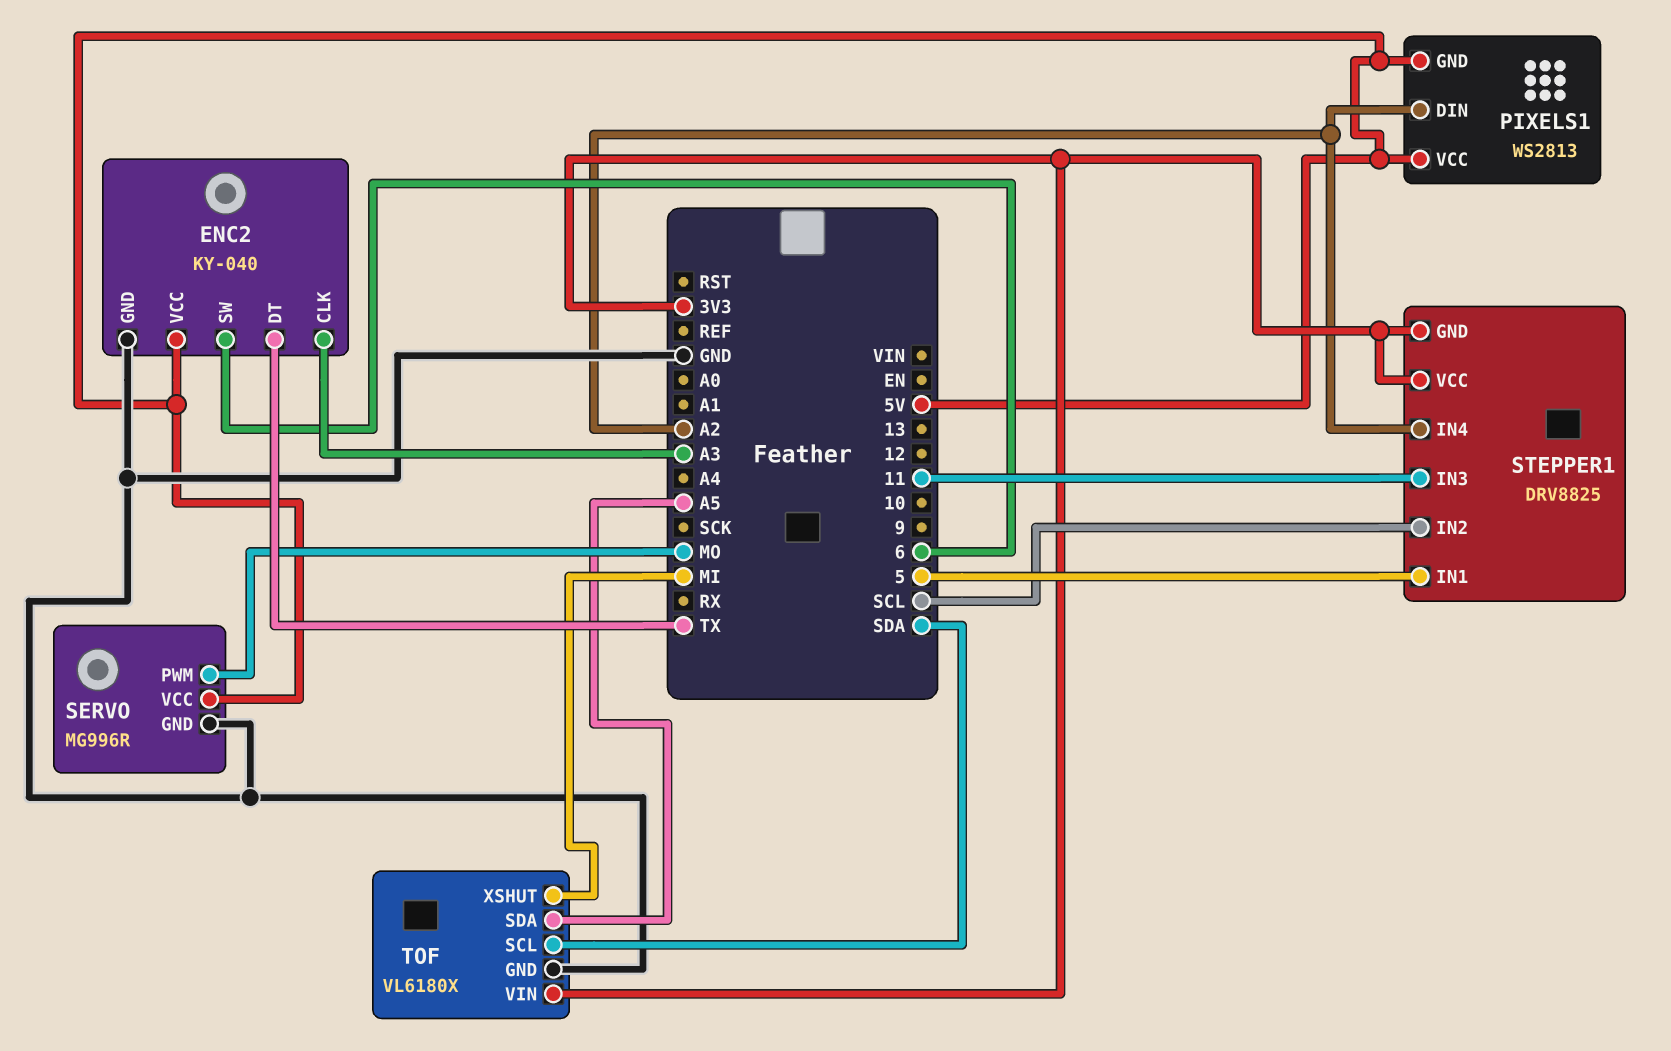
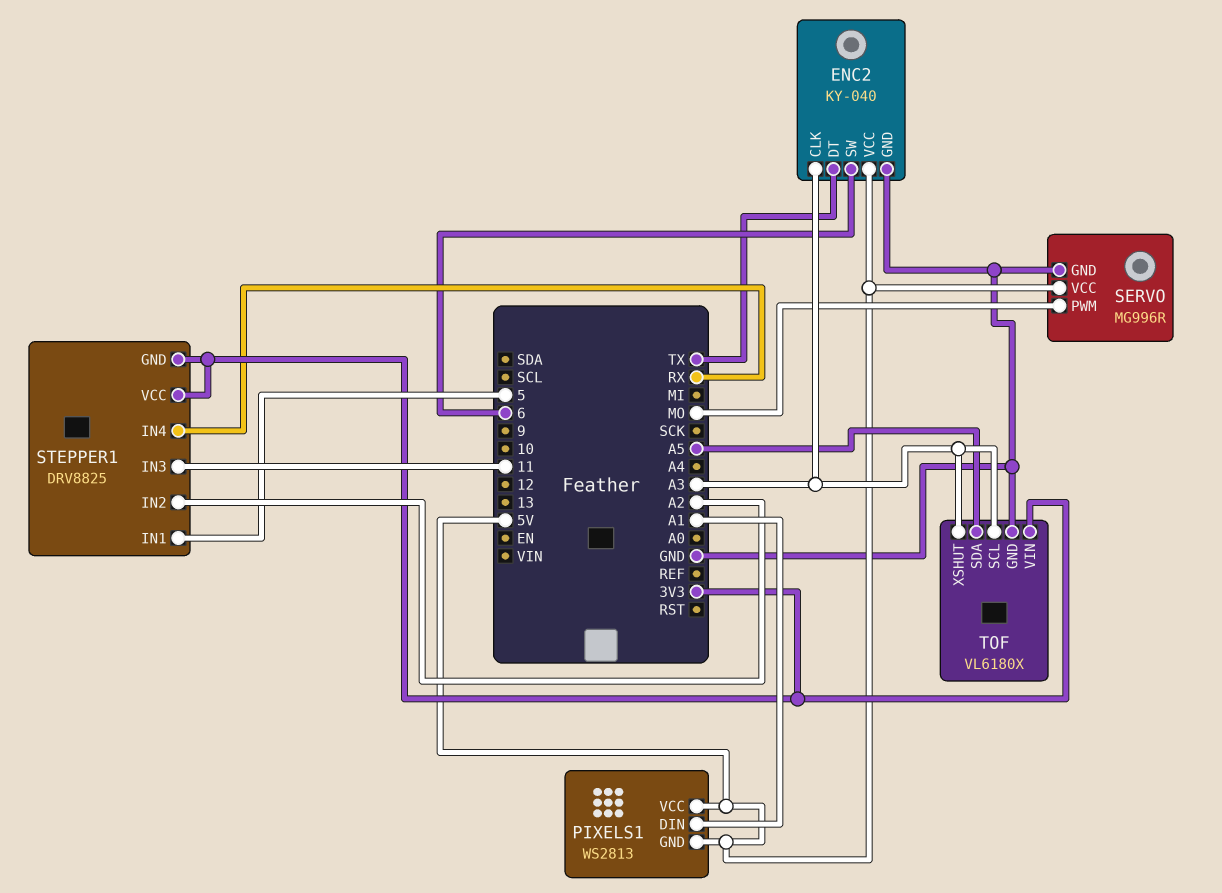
PIXELS1 pin DIN: A2 -> A1
STEPPER1 pin IN2: SCL -> A2
STEPPER1 pin IN4: A2 -> RX
TOF pin SCL: SDA -> A3
TOF pin XSHUT: MI -> A3

